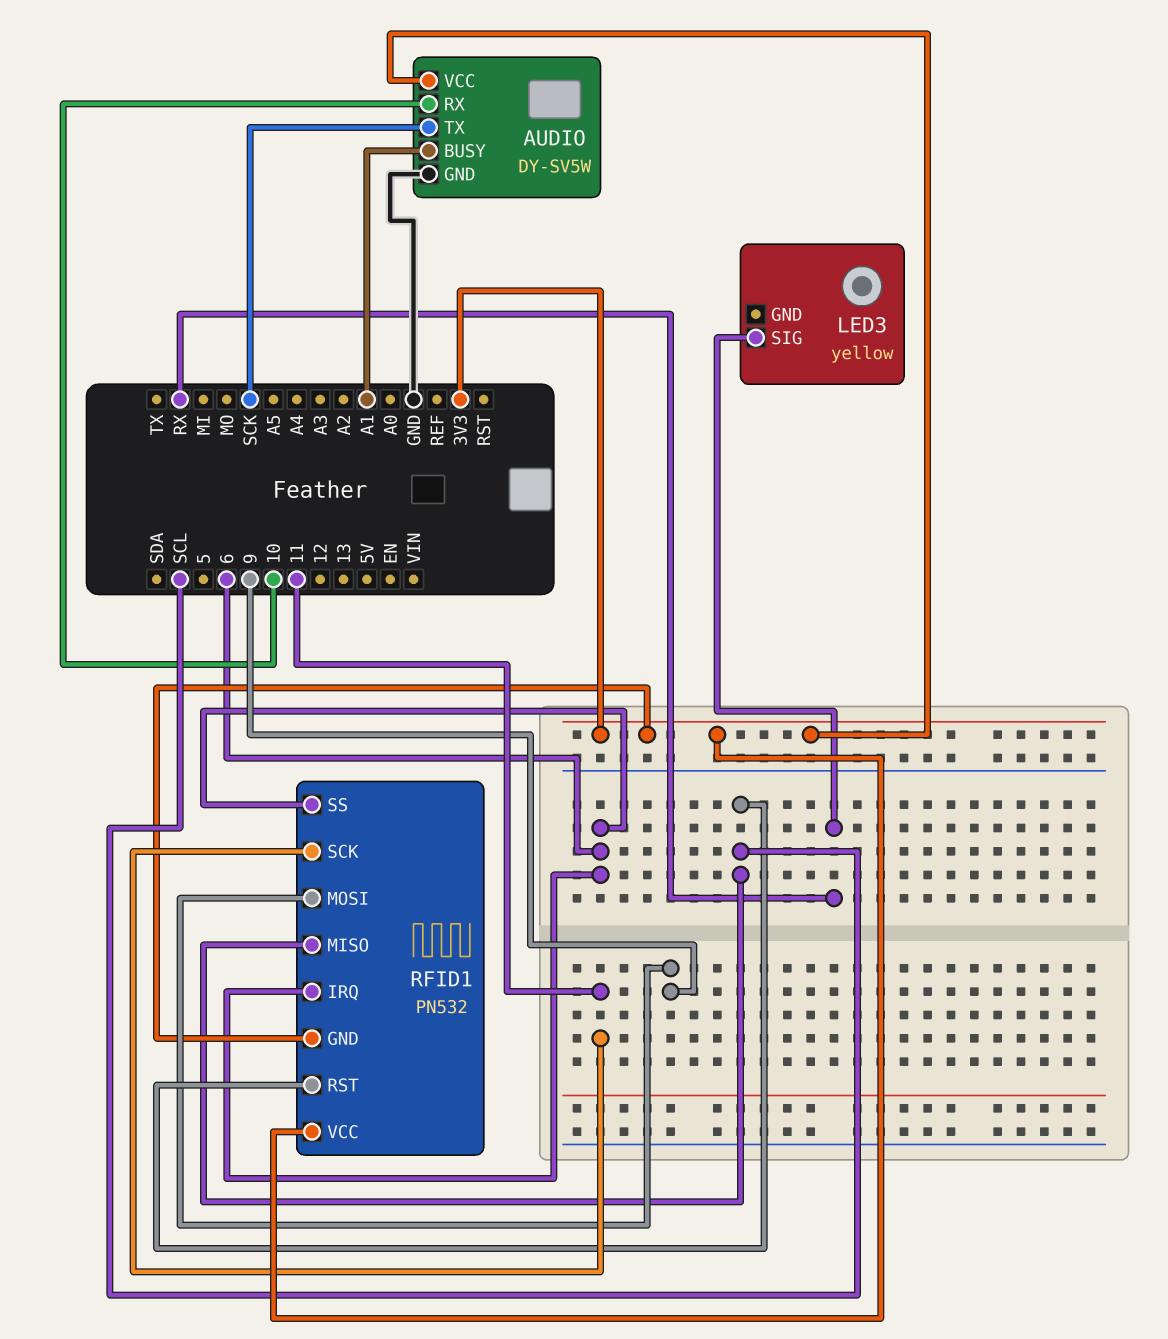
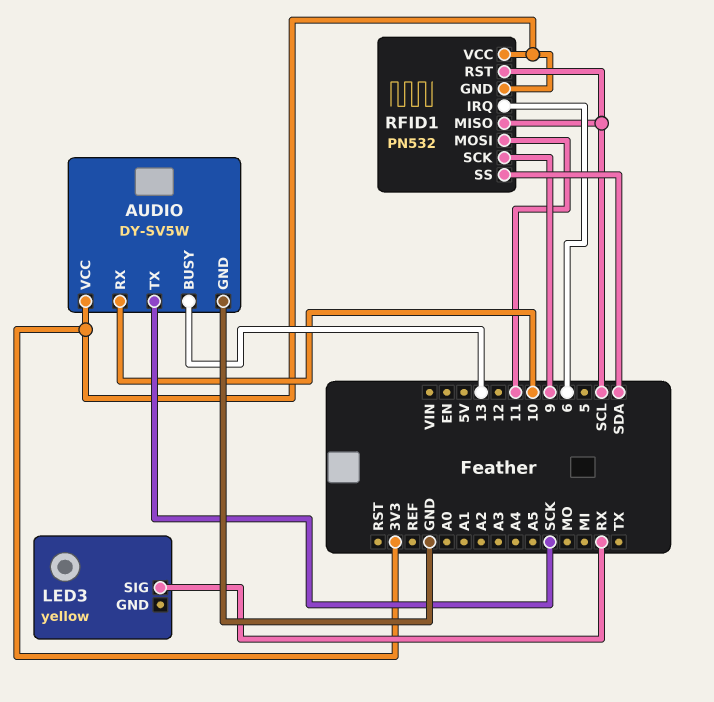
AUDIO pin BUSY: A1 -> 13
RFID1 pin MOSI: 9 -> 11
RFID1 pin SCK: 11 -> 9
RFID1 pin SS: 6 -> SDA

